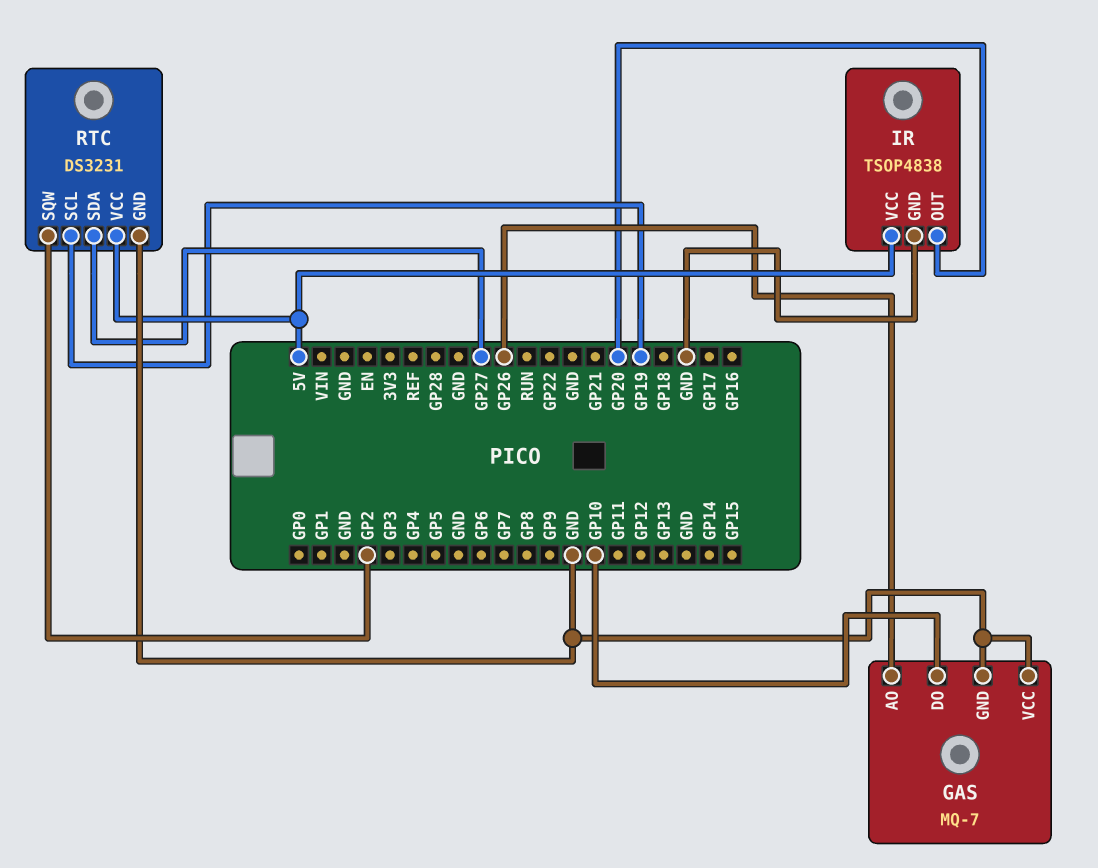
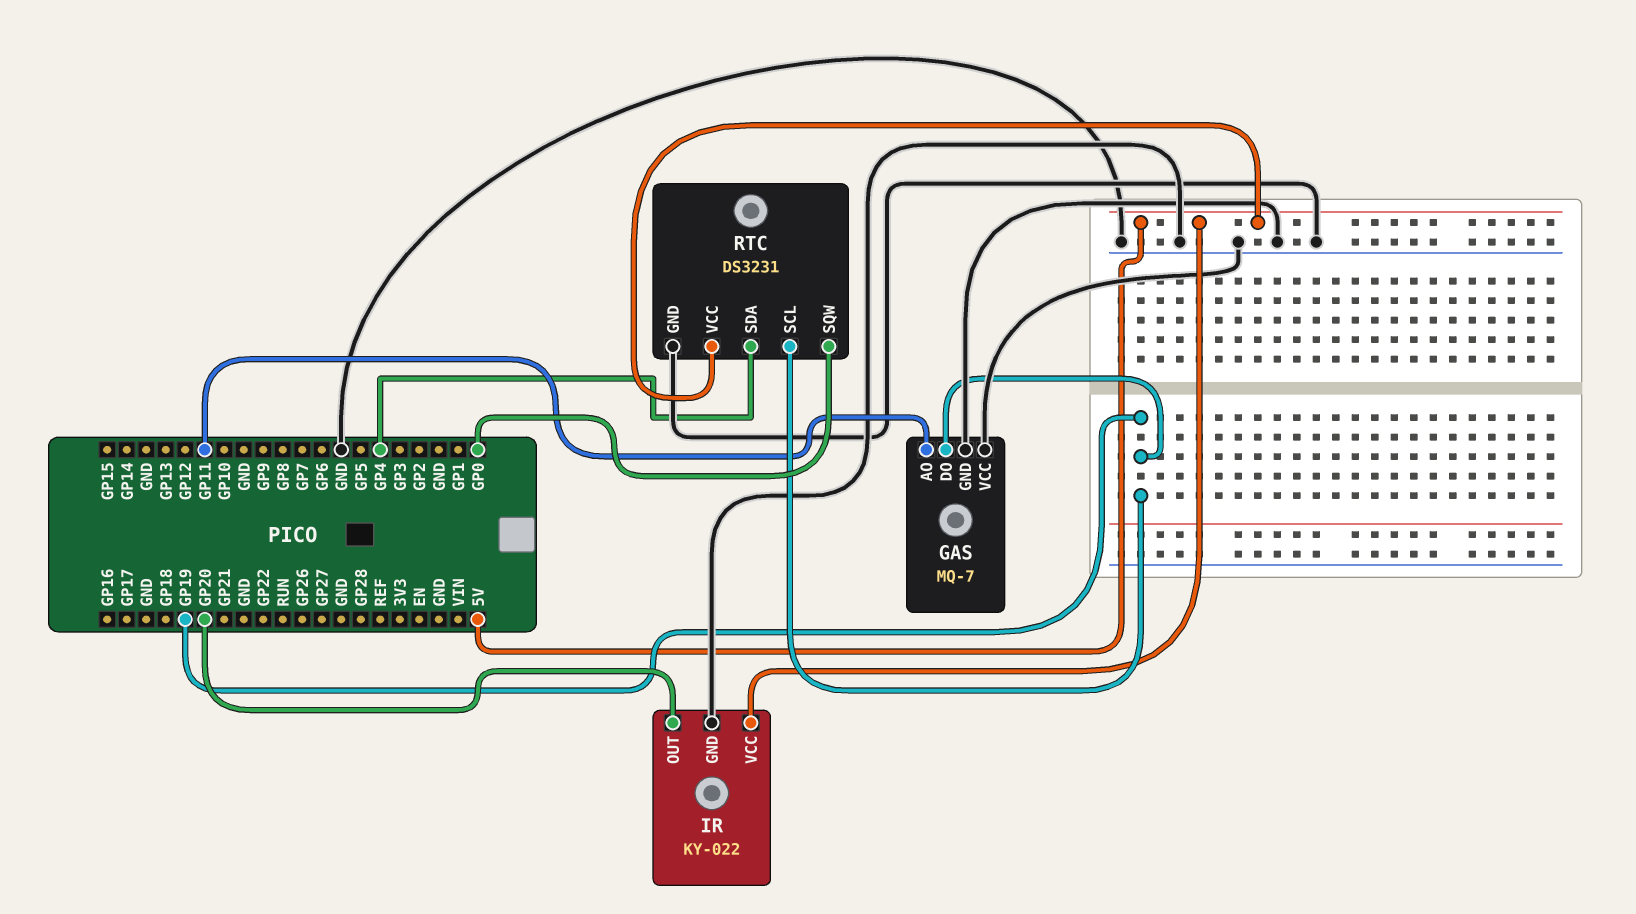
GAS pin AO: GP26 -> GP11
GAS pin DO: GP10 -> GP19
IR: TSOP4838 -> KY-022
RTC pin SDA: GP27 -> GP4
RTC pin SQW: GP2 -> GP0

